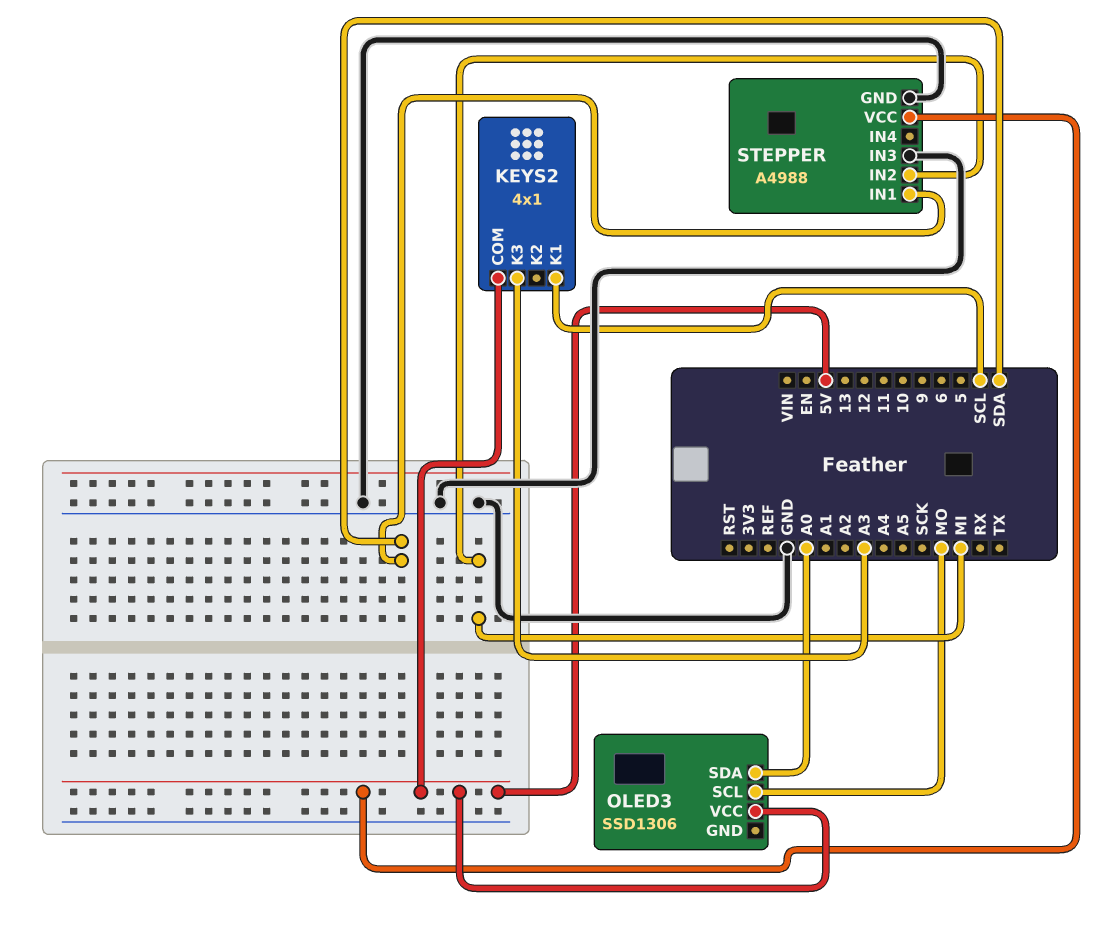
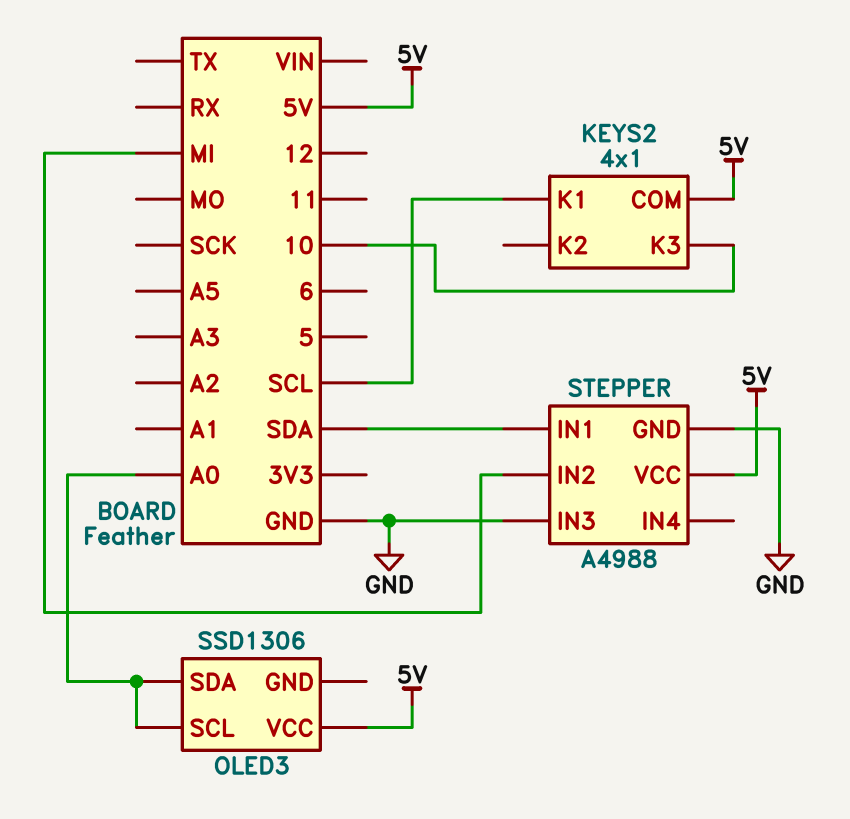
KEYS2 pin K3: A3 -> 10
OLED3 pin SCL: MO -> A0

